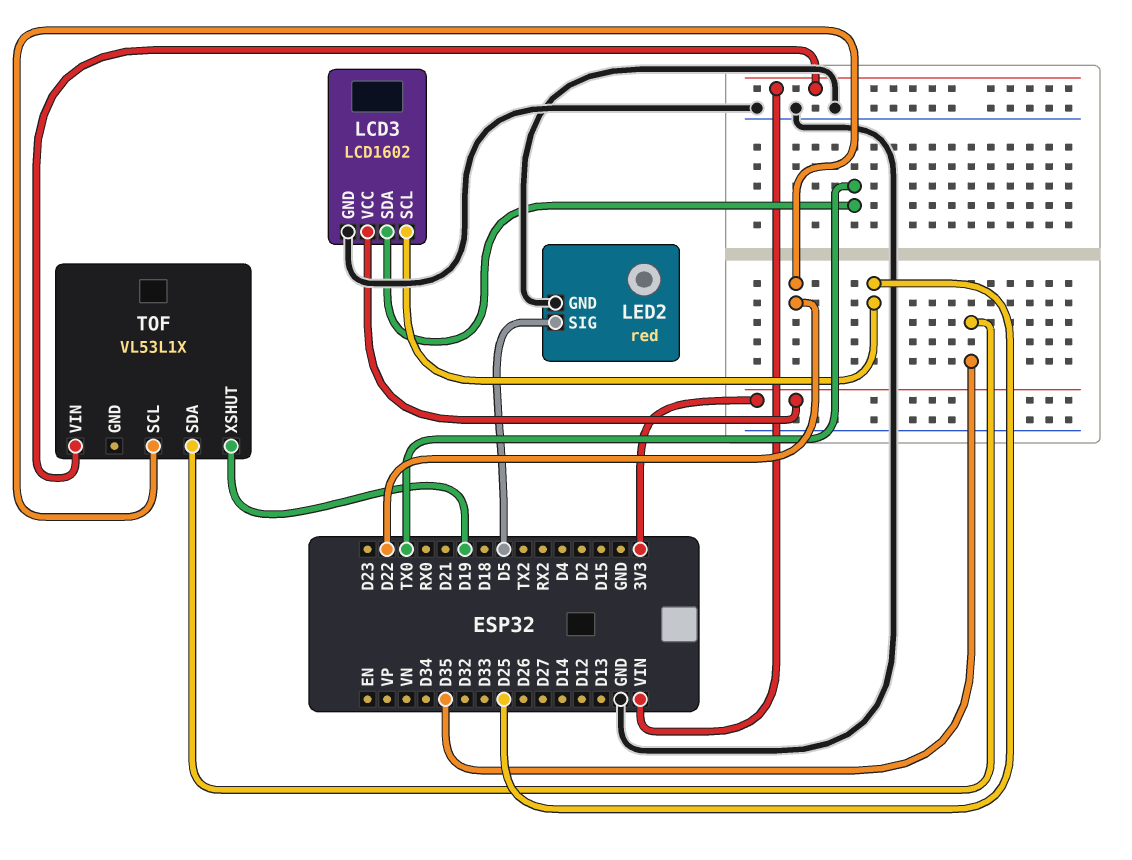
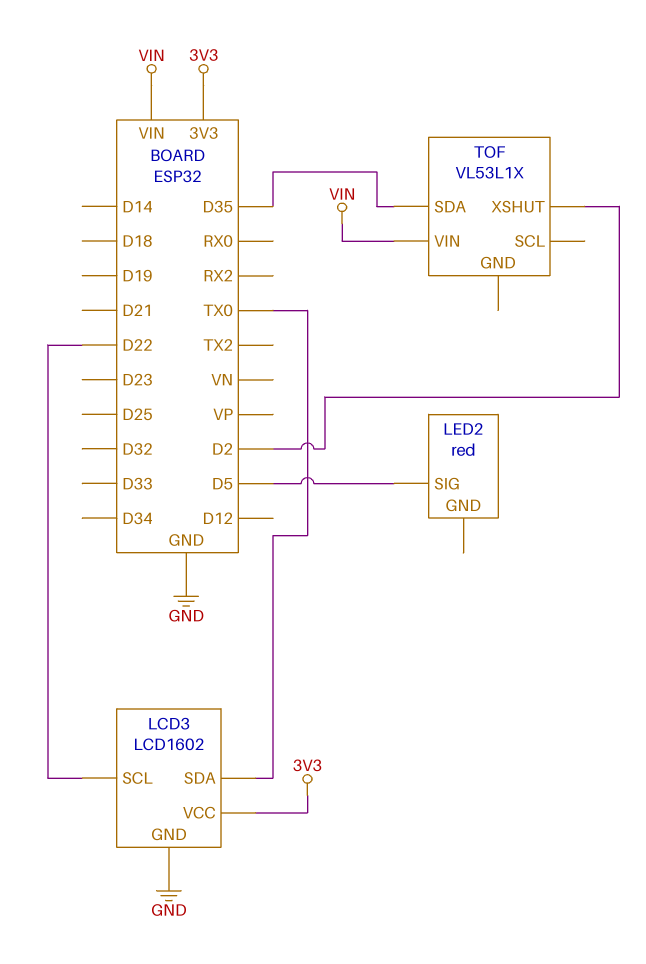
LCD3 pin SCL: D25 -> D22
LED2 pin GND: GND -> none
TOF pin SCL: D22 -> none
TOF pin XSHUT: D19 -> D2

